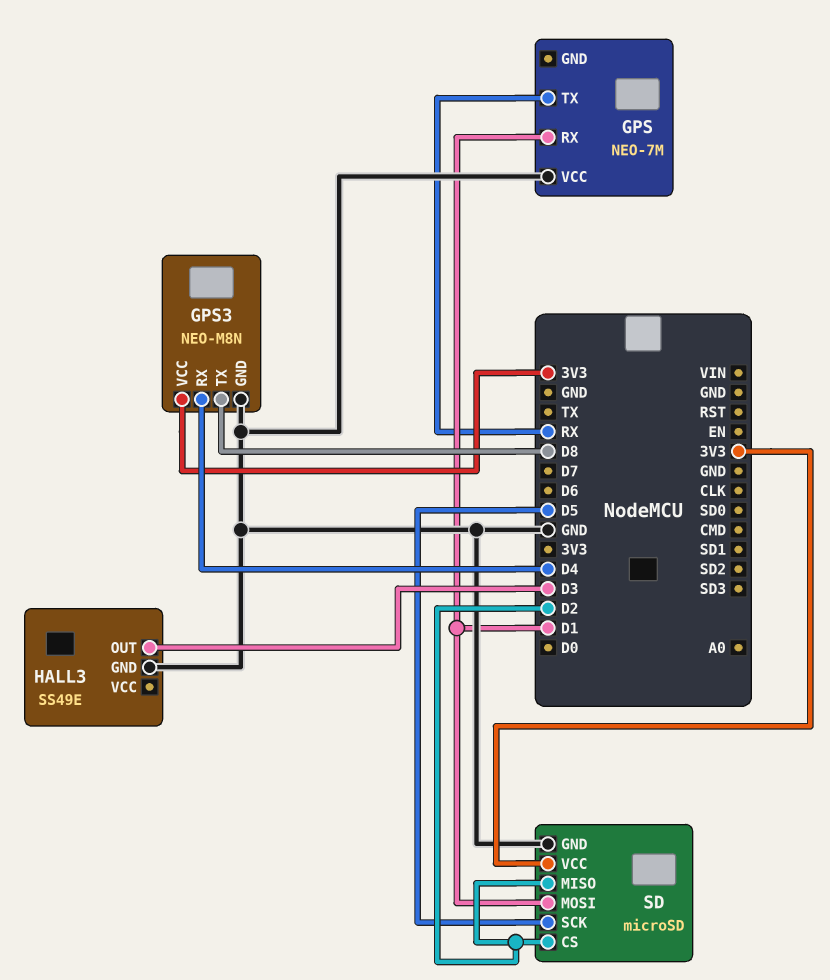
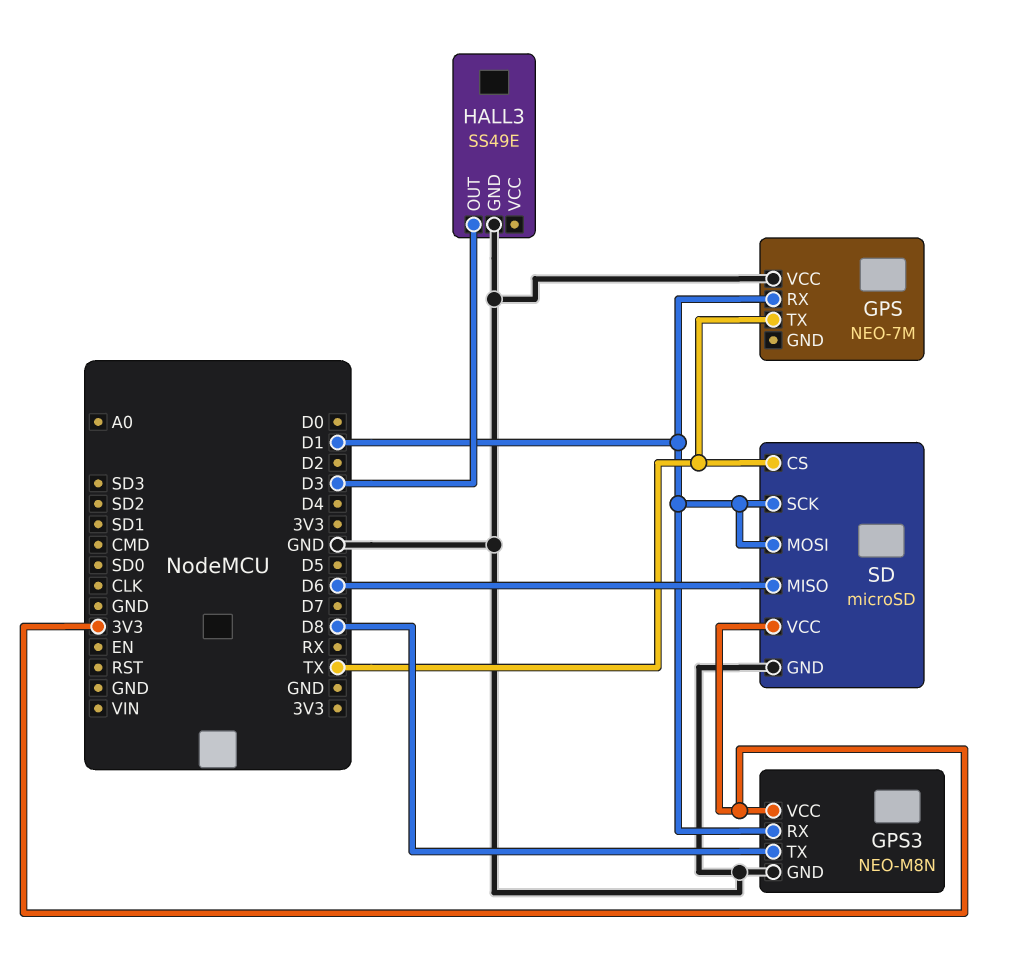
GPS pin TX: RX -> TX
GPS3 pin RX: D4 -> D1
SD pin CS: D2 -> TX
SD pin MISO: D2 -> D6
SD pin SCK: D5 -> D1

